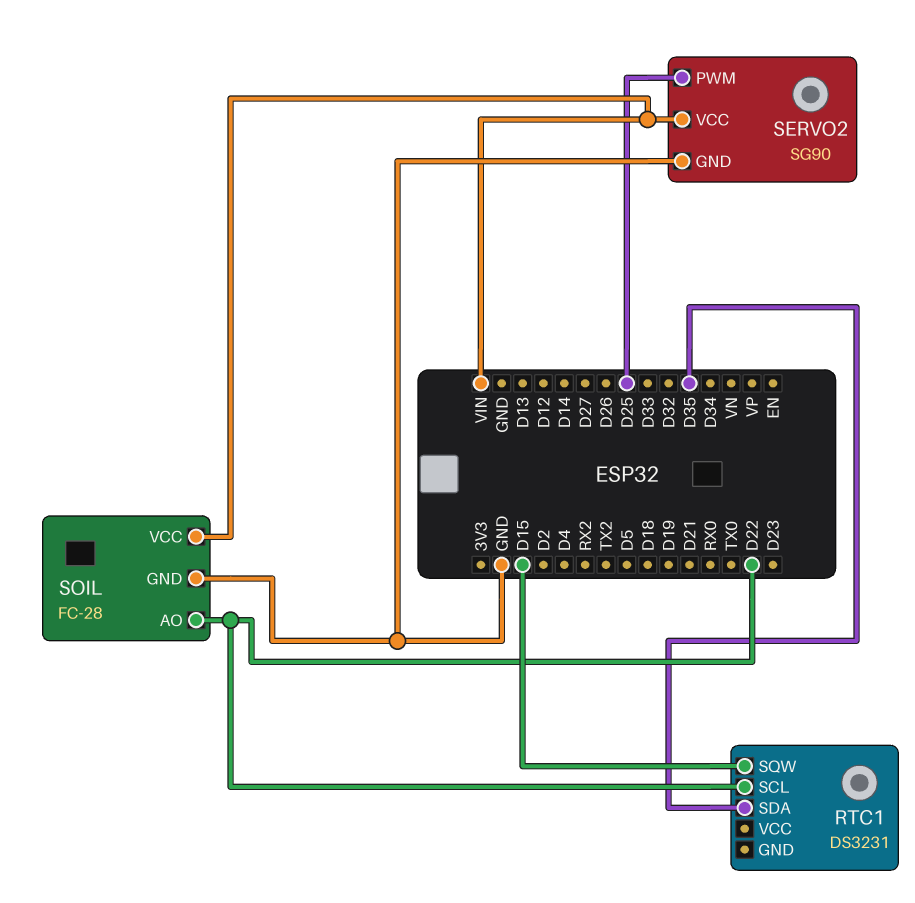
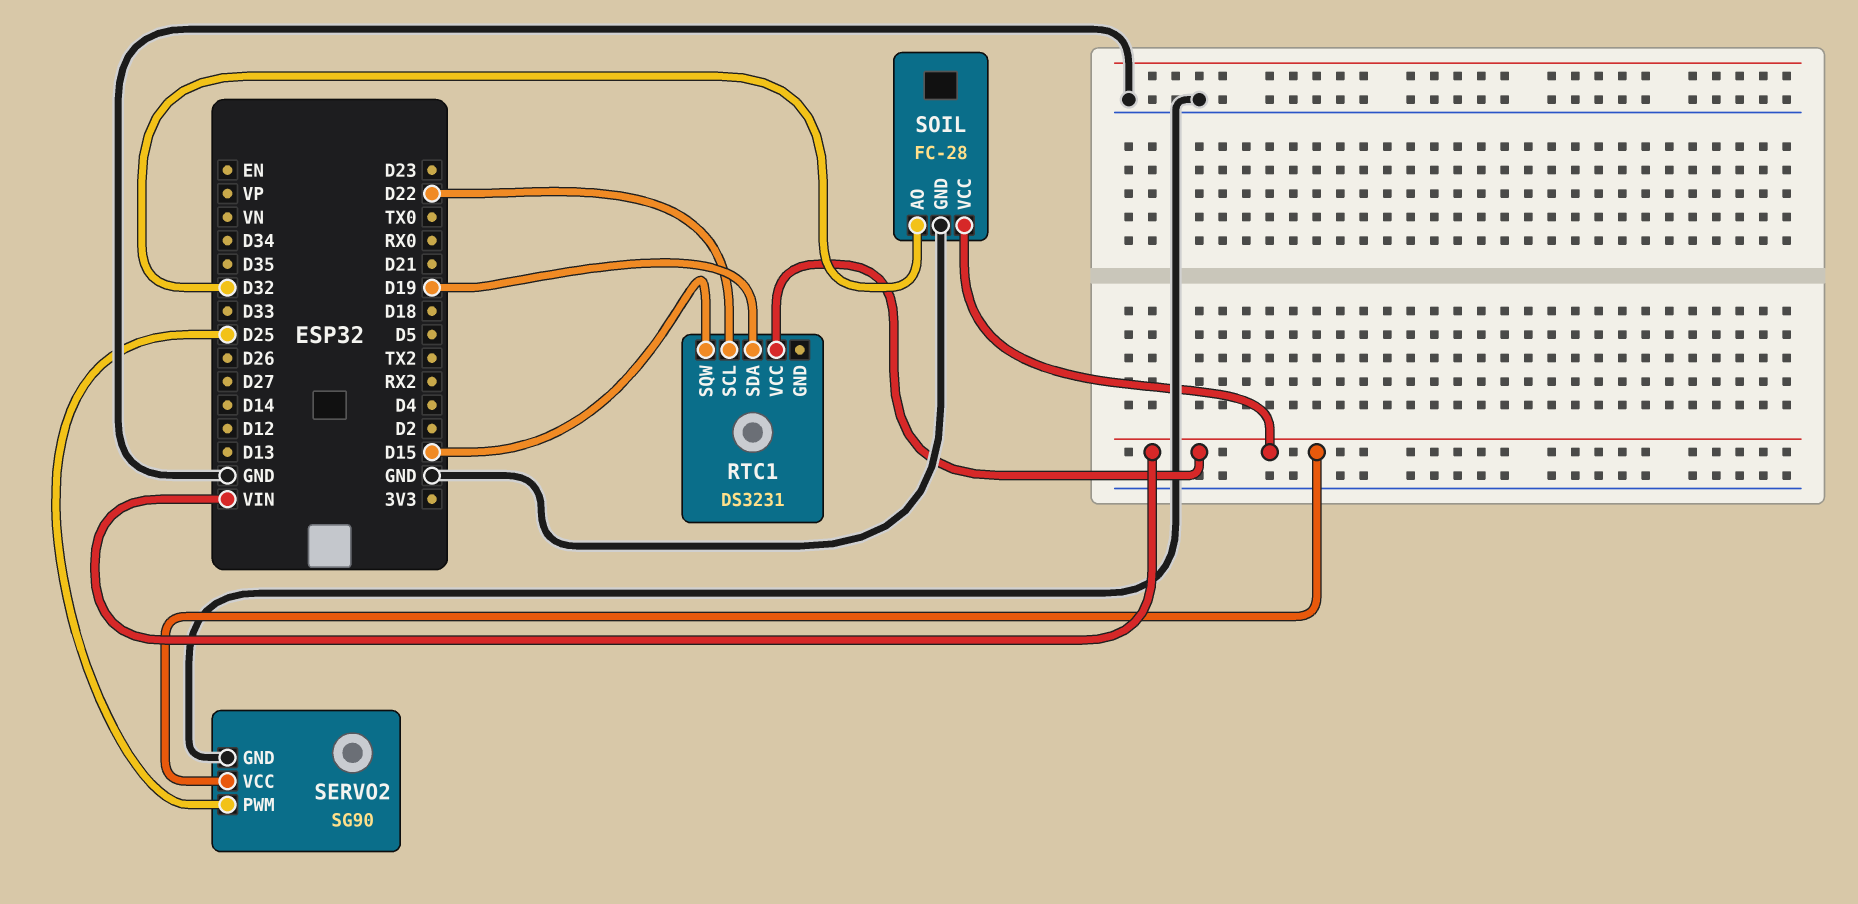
RTC1 pin SDA: D35 -> D19
RTC1 pin VCC: none -> VIN
SOIL pin AO: D22 -> D32

